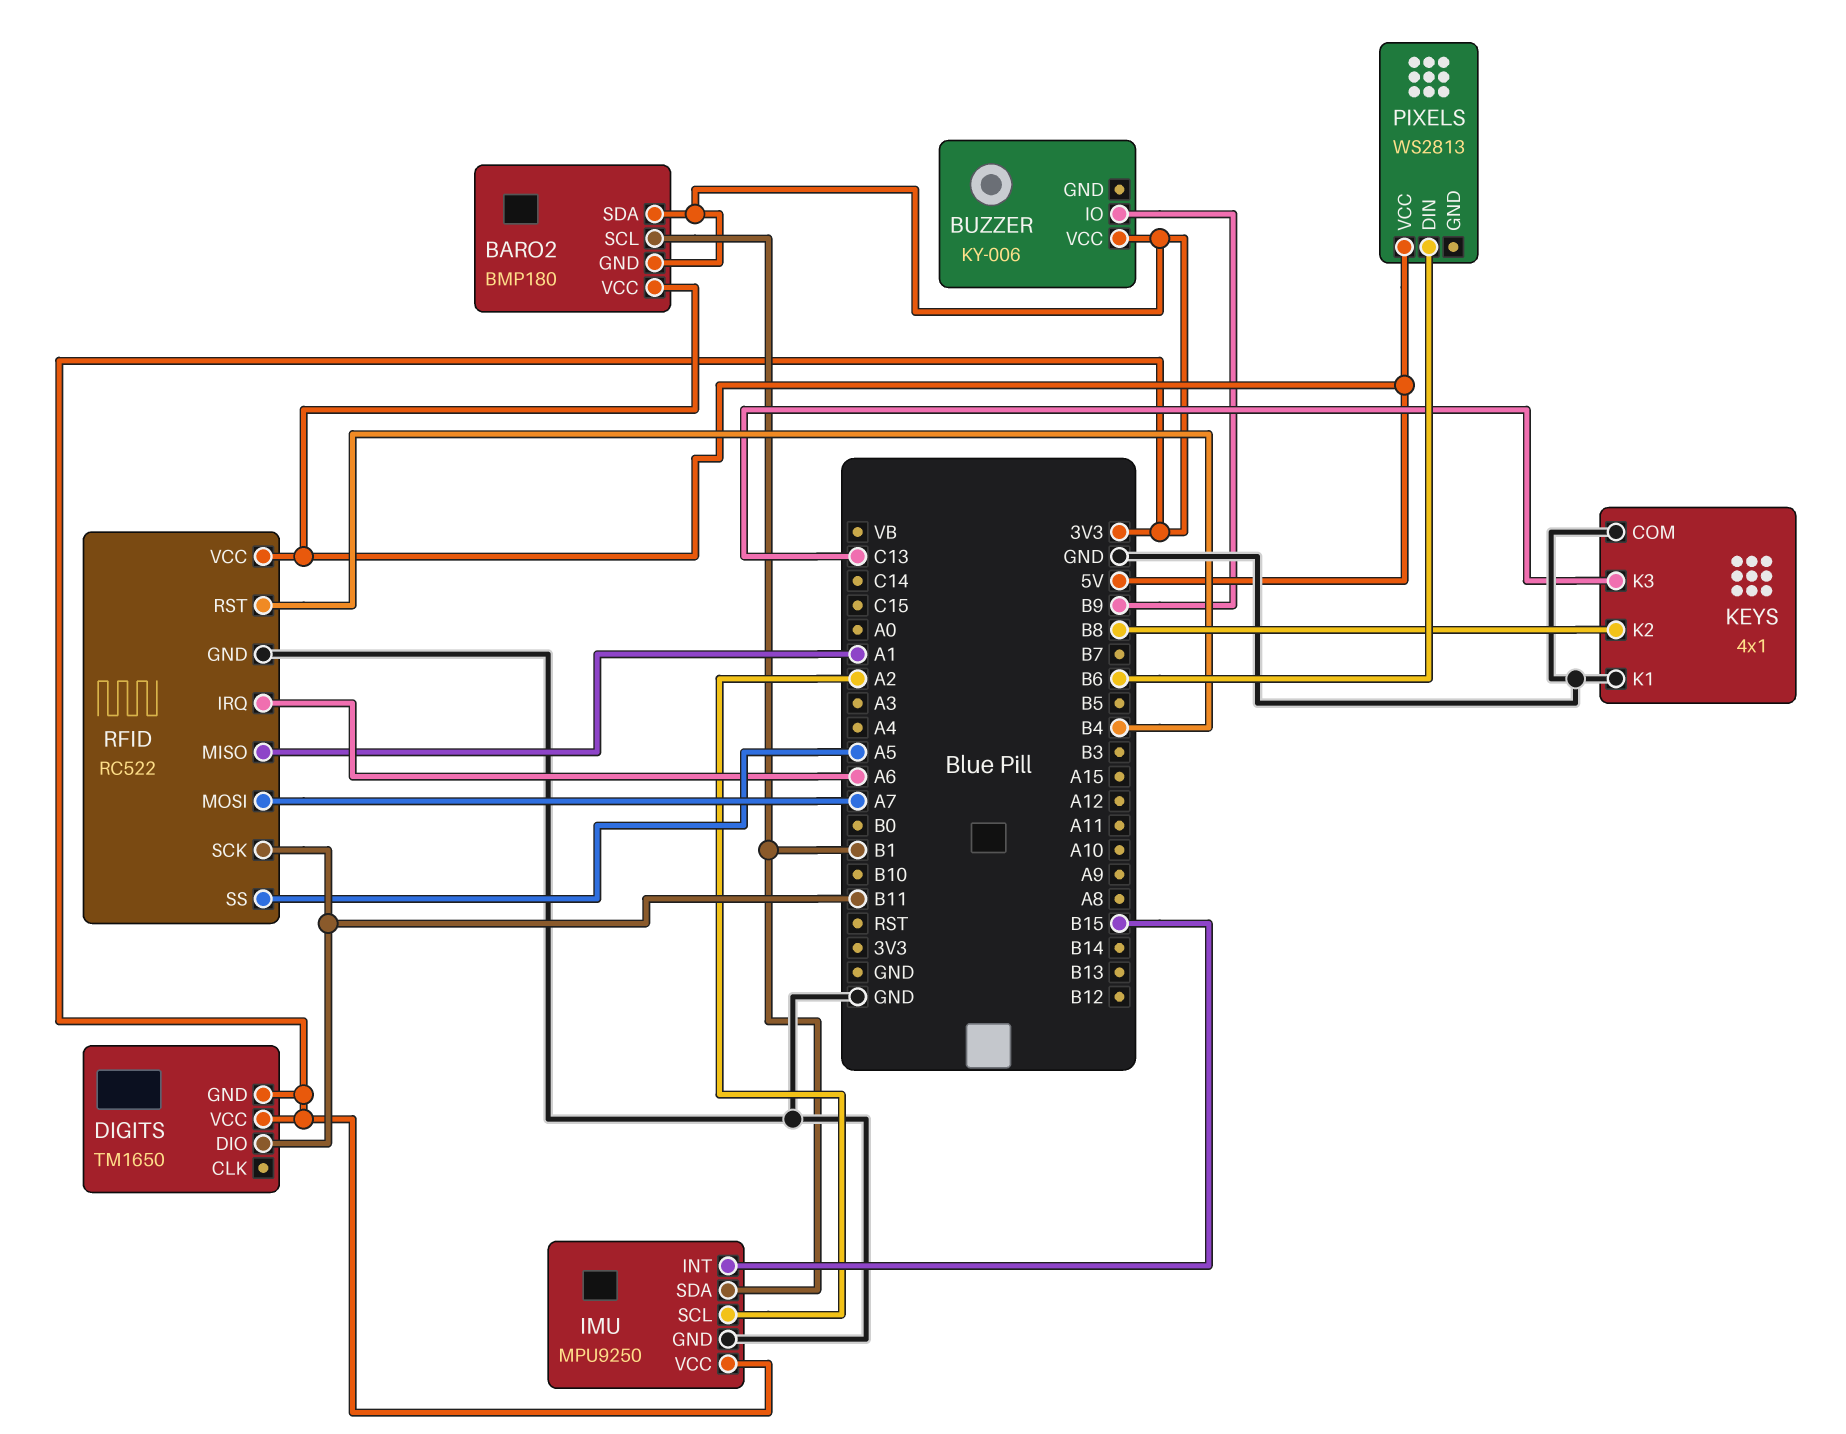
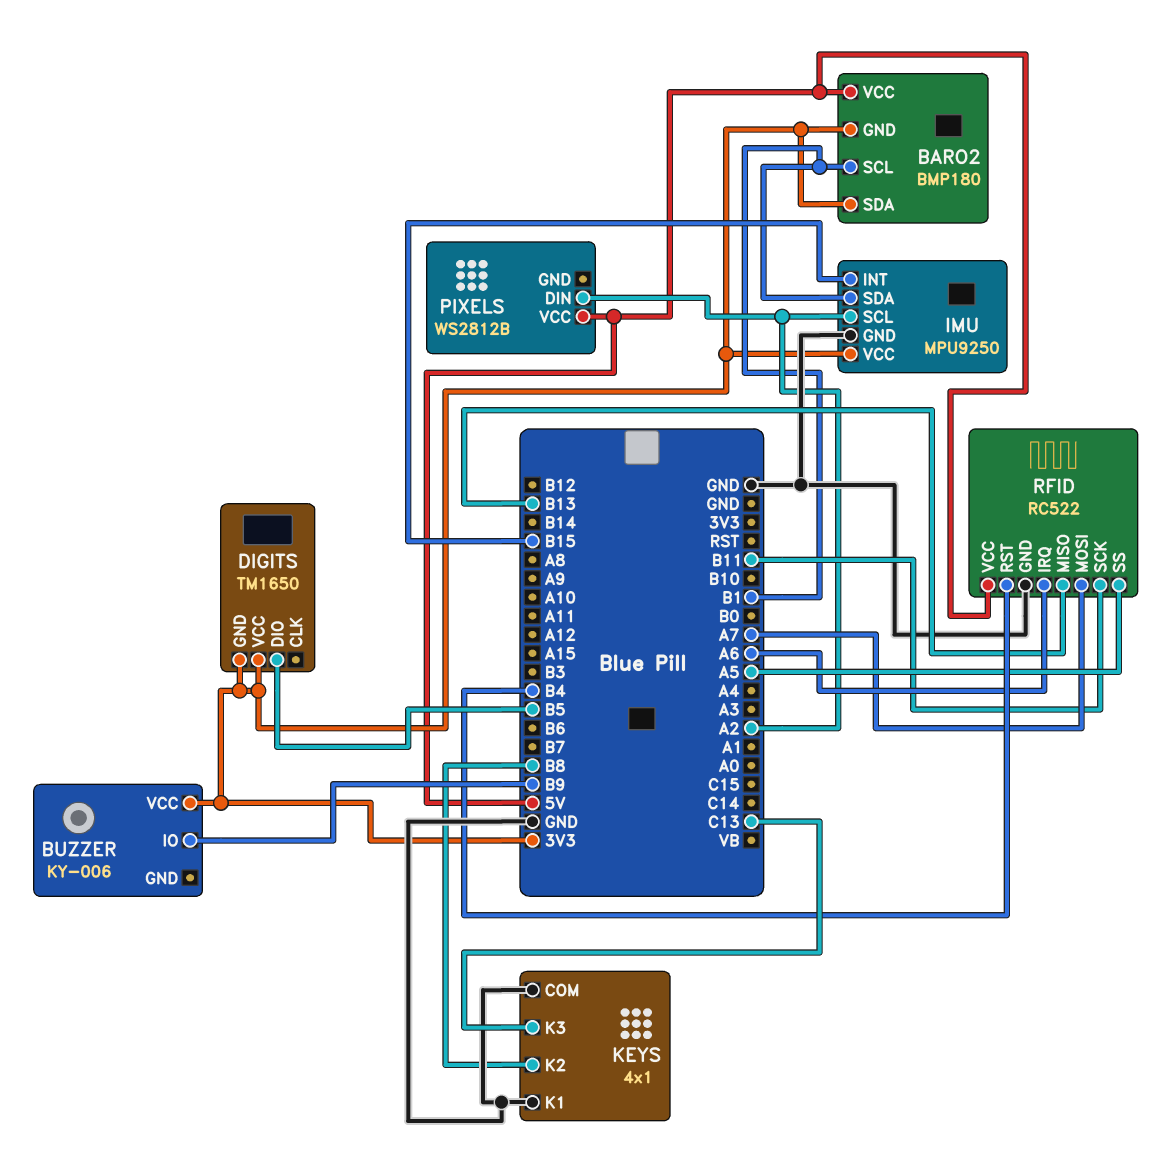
DIGITS pin DIO: B11 -> B5
PIXELS: WS2813 -> WS2812B
PIXELS pin DIN: B6 -> A2
RFID pin MISO: A1 -> B13

